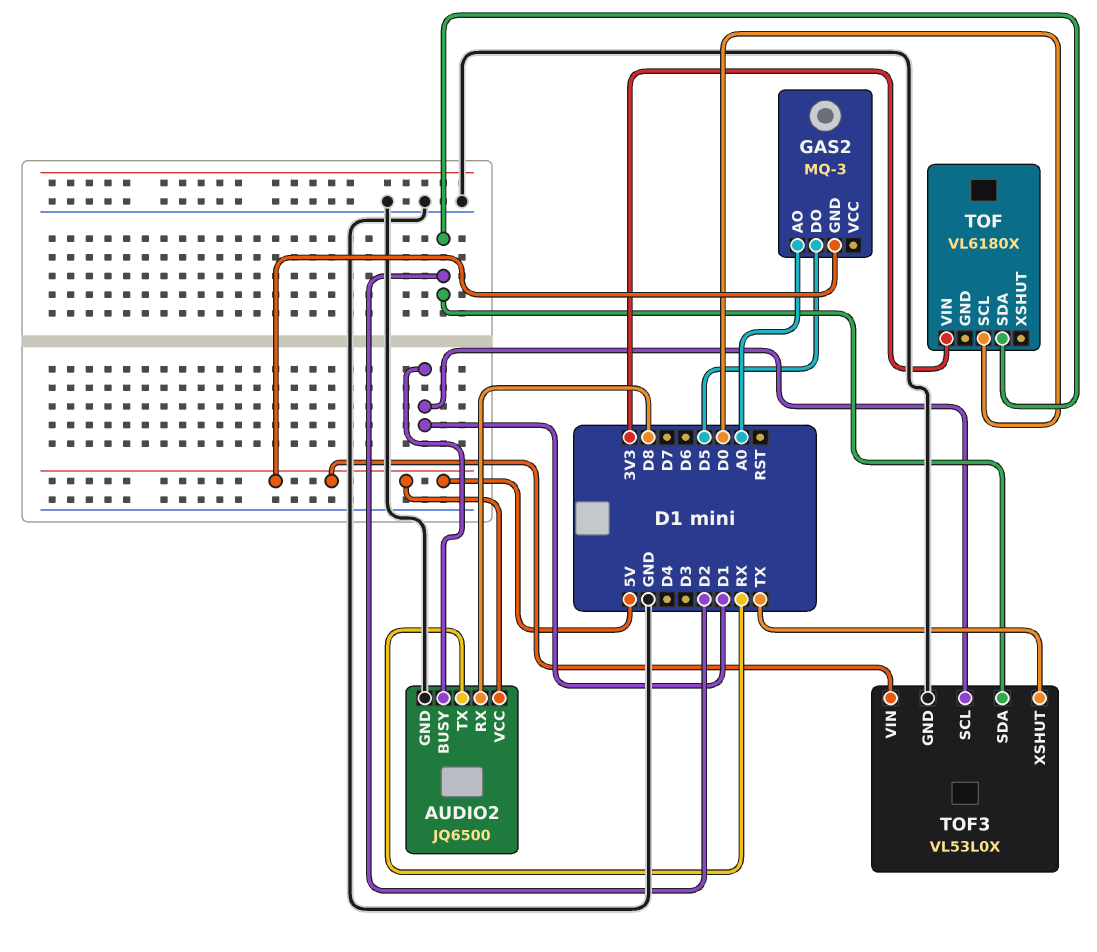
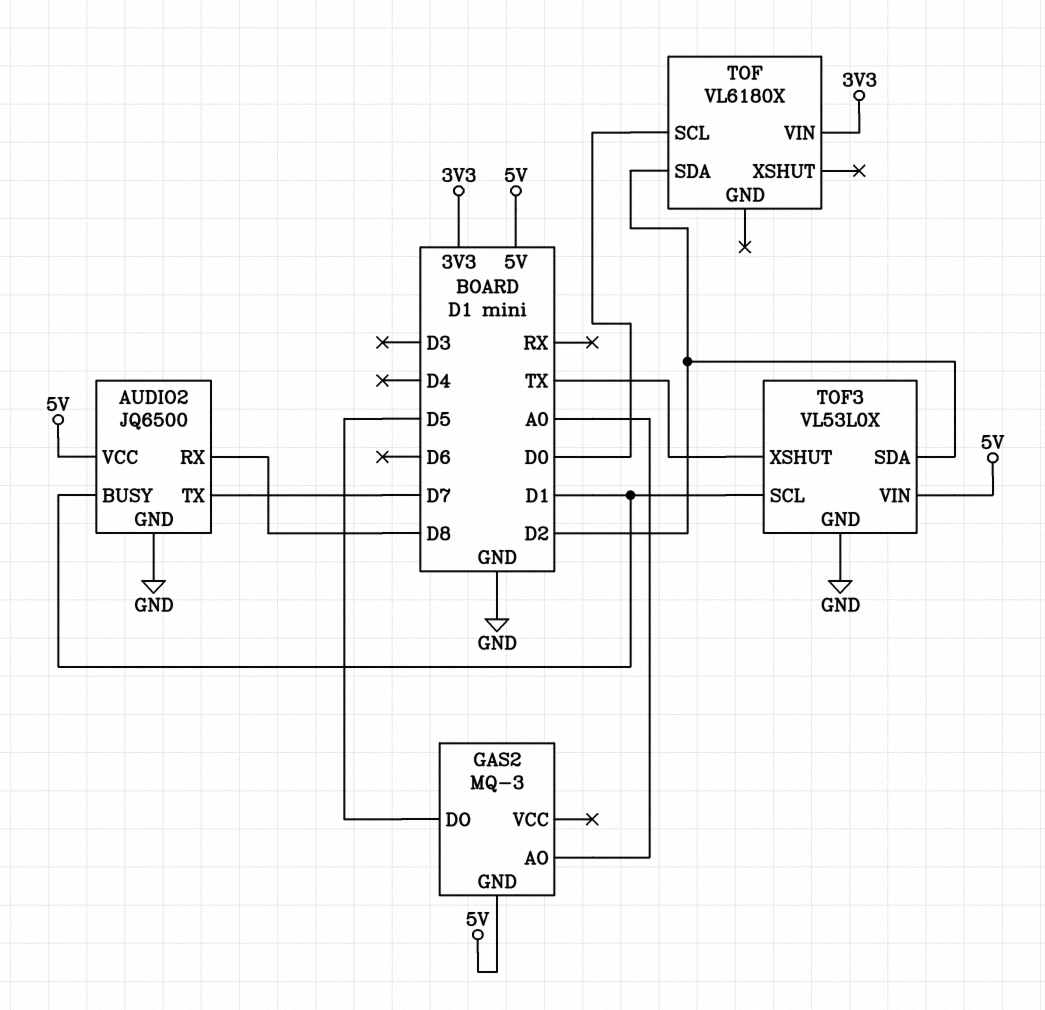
AUDIO2 pin TX: RX -> D7

